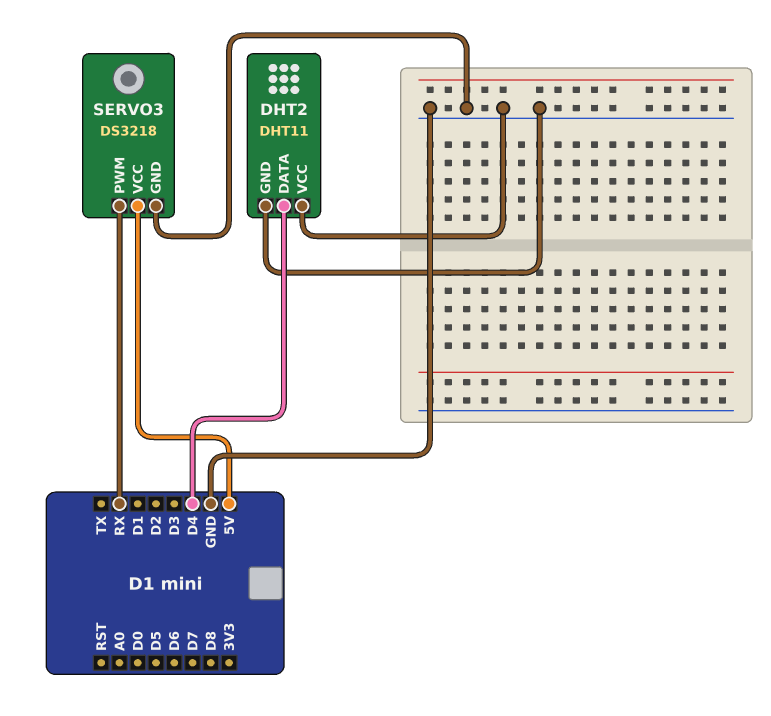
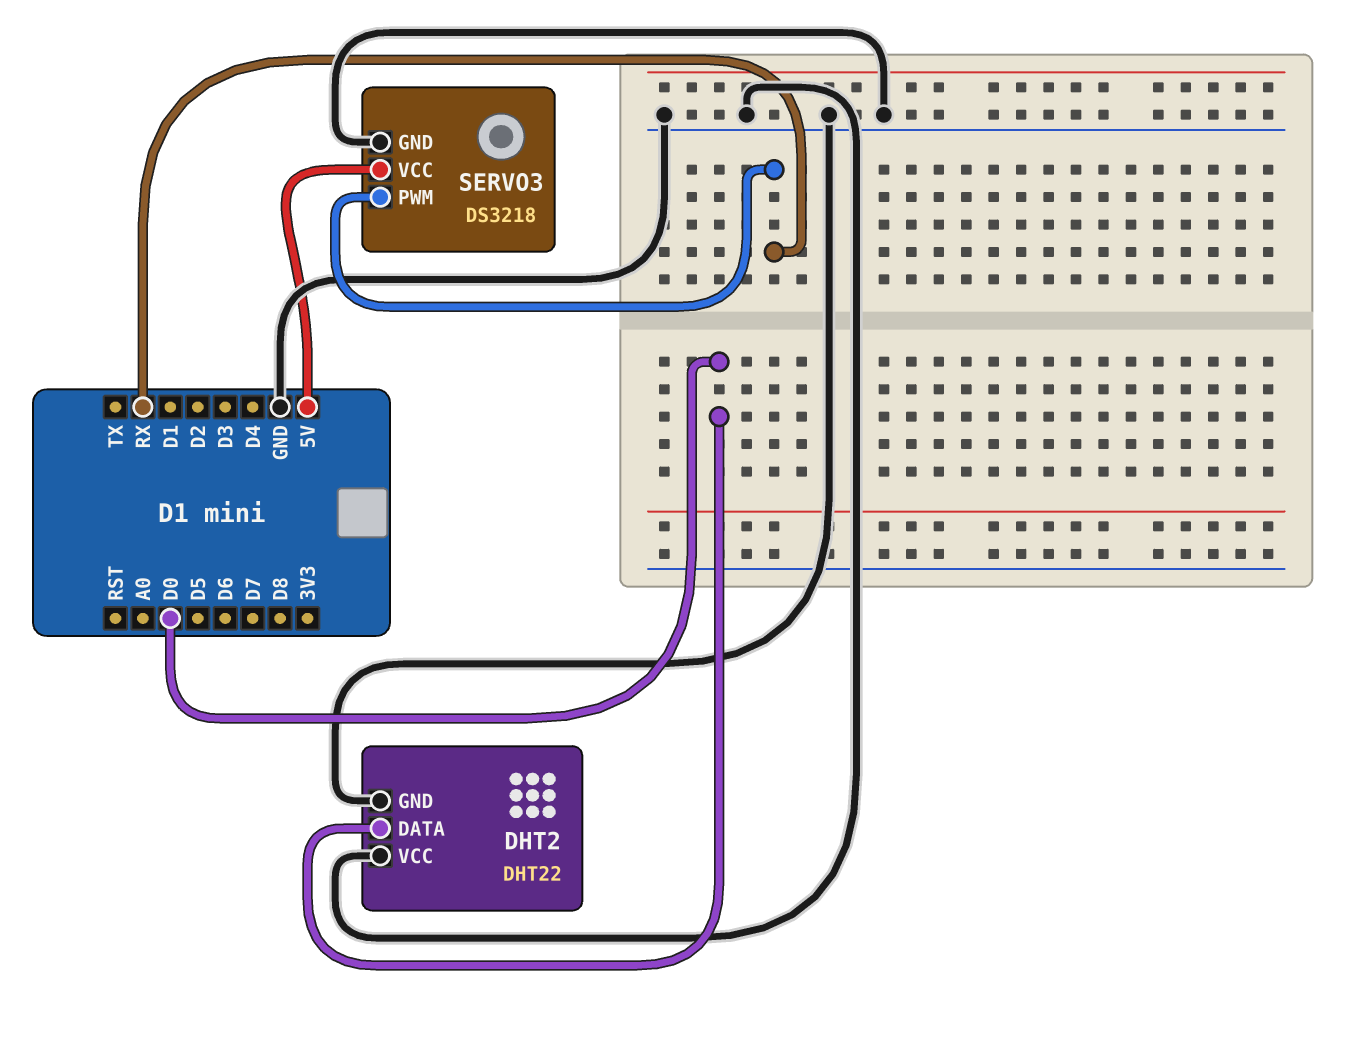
DHT2: DHT11 -> DHT22
DHT2 pin DATA: D4 -> D0

